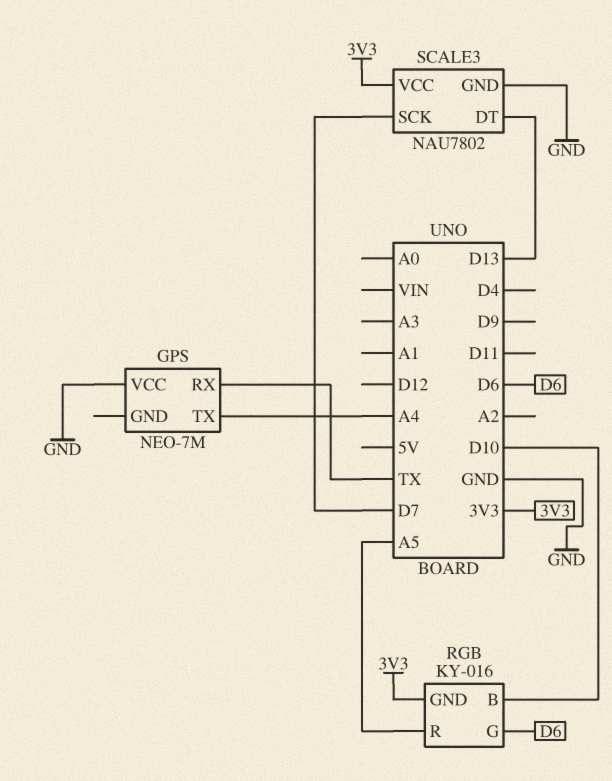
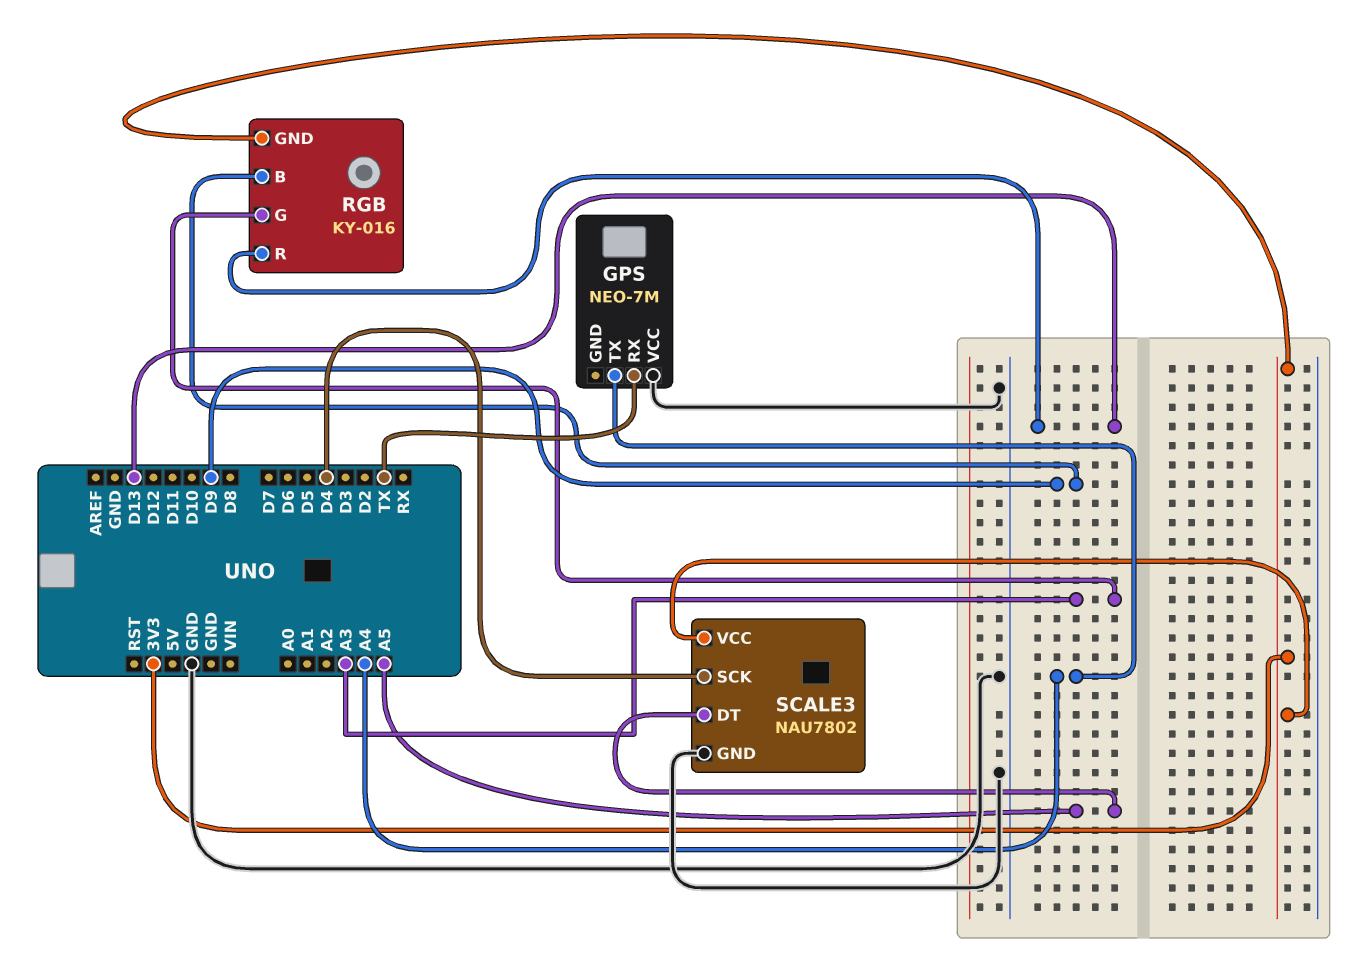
RGB pin B: D10 -> D9
RGB pin G: D6 -> A3
RGB pin R: A5 -> D13
SCALE3 pin DT: D13 -> A5
SCALE3 pin SCK: D7 -> D4

